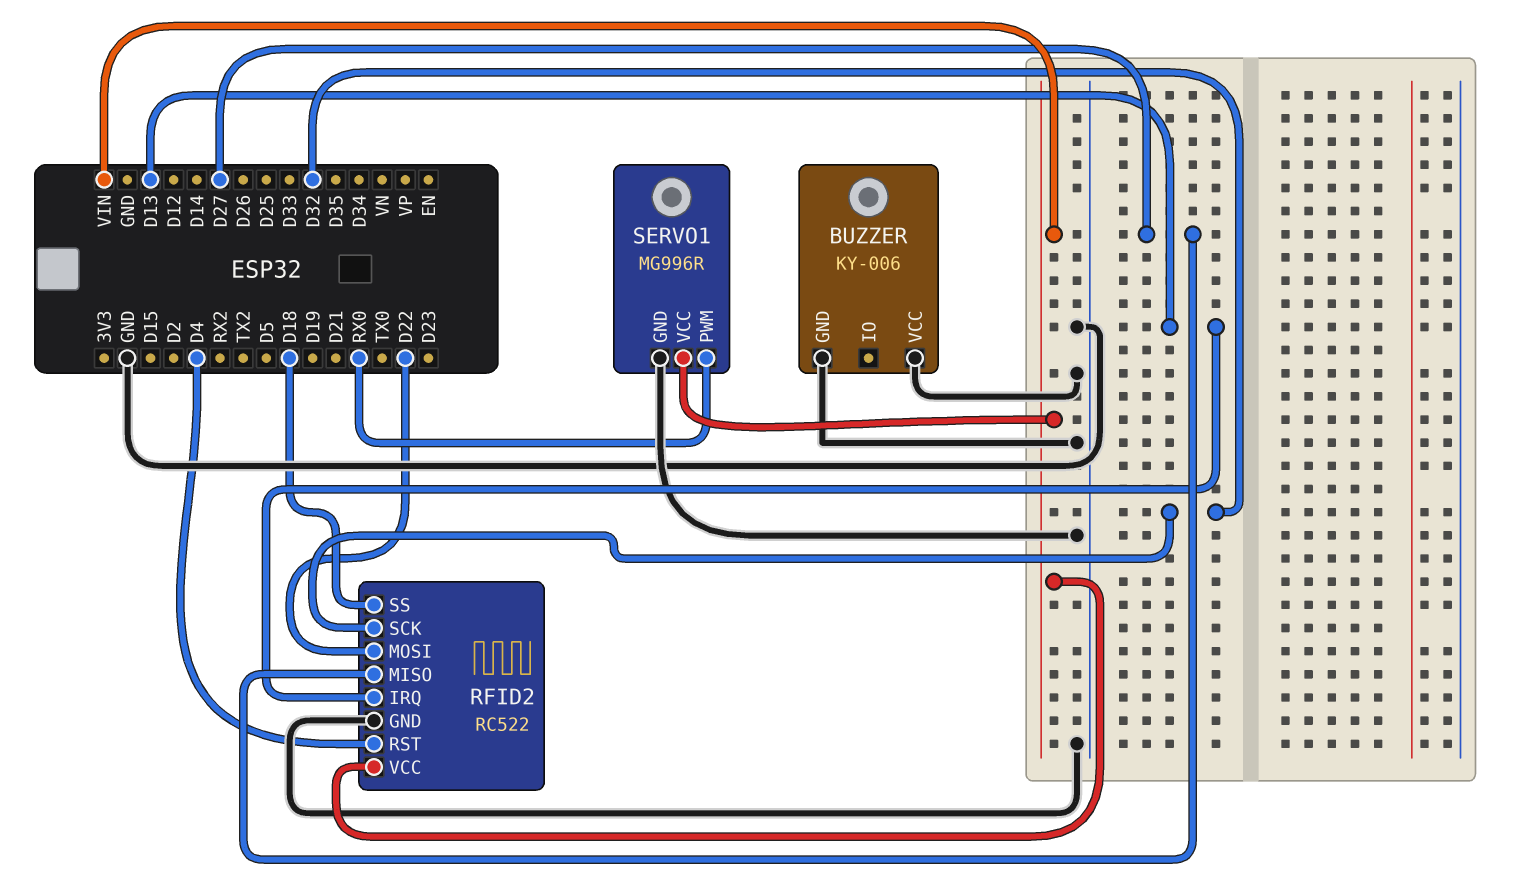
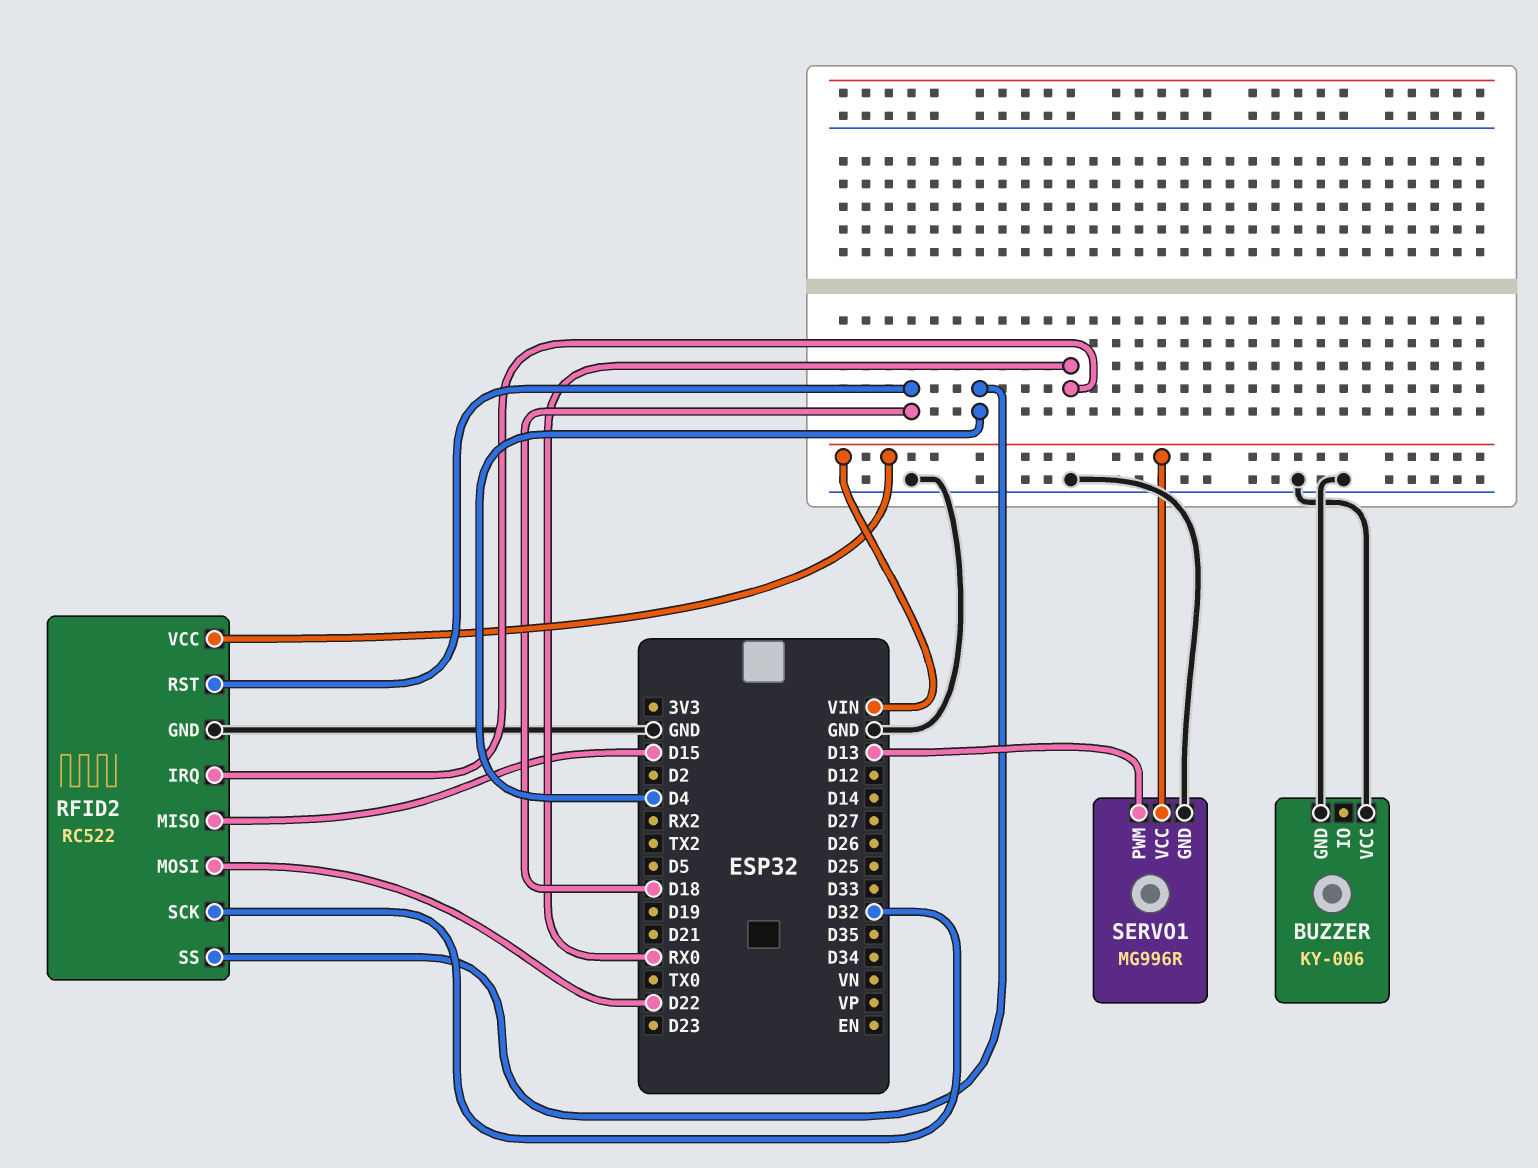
RFID2 pin IRQ: D13 -> RX0
RFID2 pin MISO: D27 -> D15
RFID2 pin RST: D4 -> D18
RFID2 pin SS: D18 -> D4
SERVO1 pin PWM: RX0 -> D13

